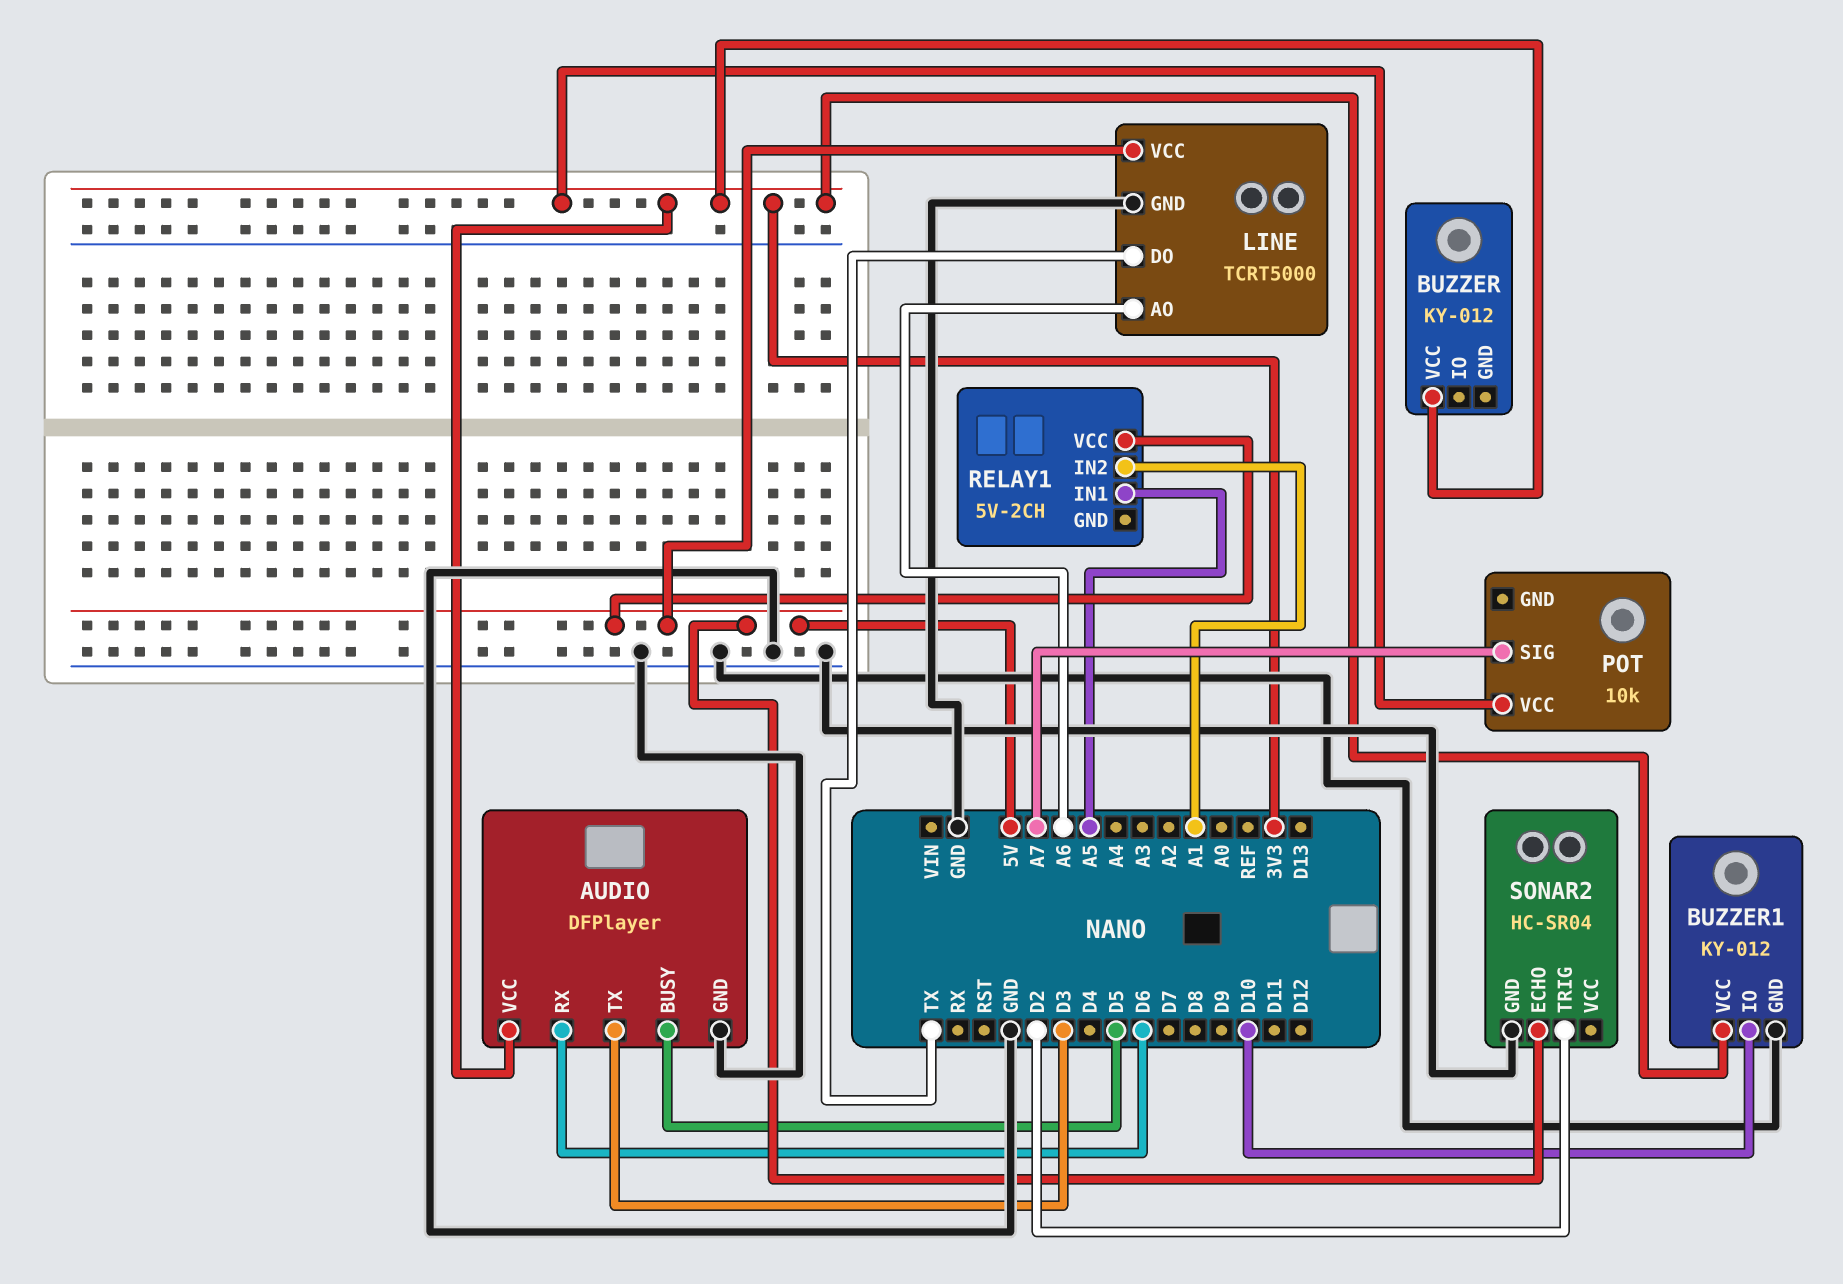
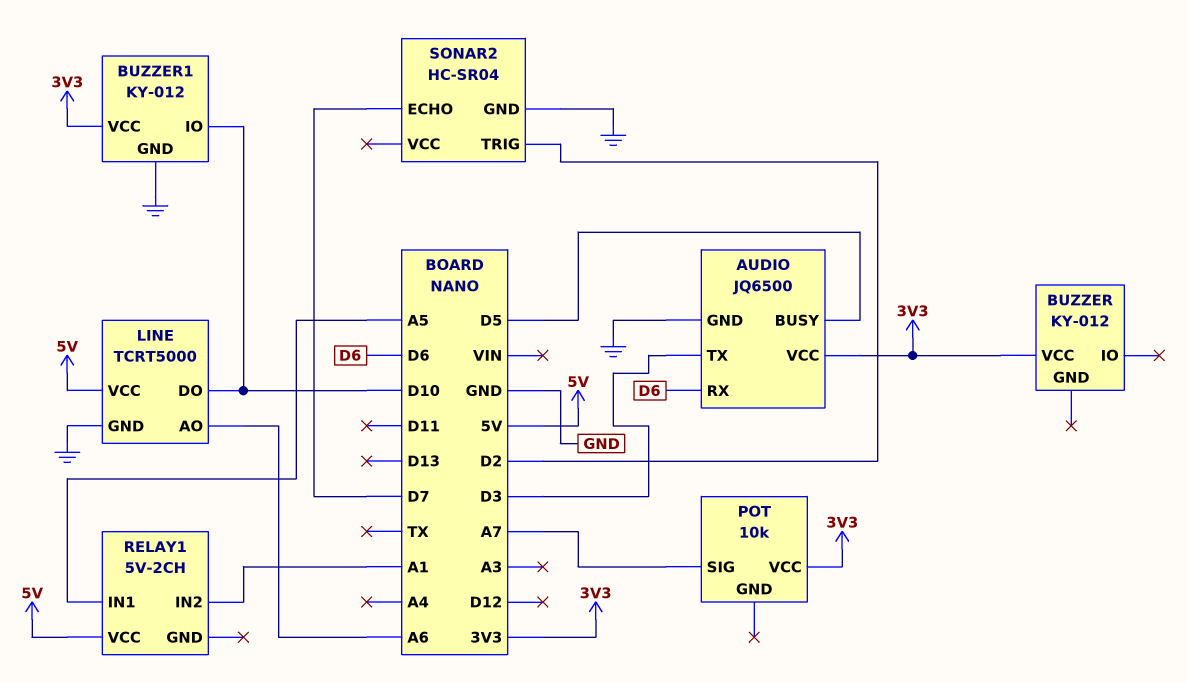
AUDIO: DFPlayer -> JQ6500
LINE pin DO: TX -> D10
SONAR2 pin ECHO: 5V -> D7

